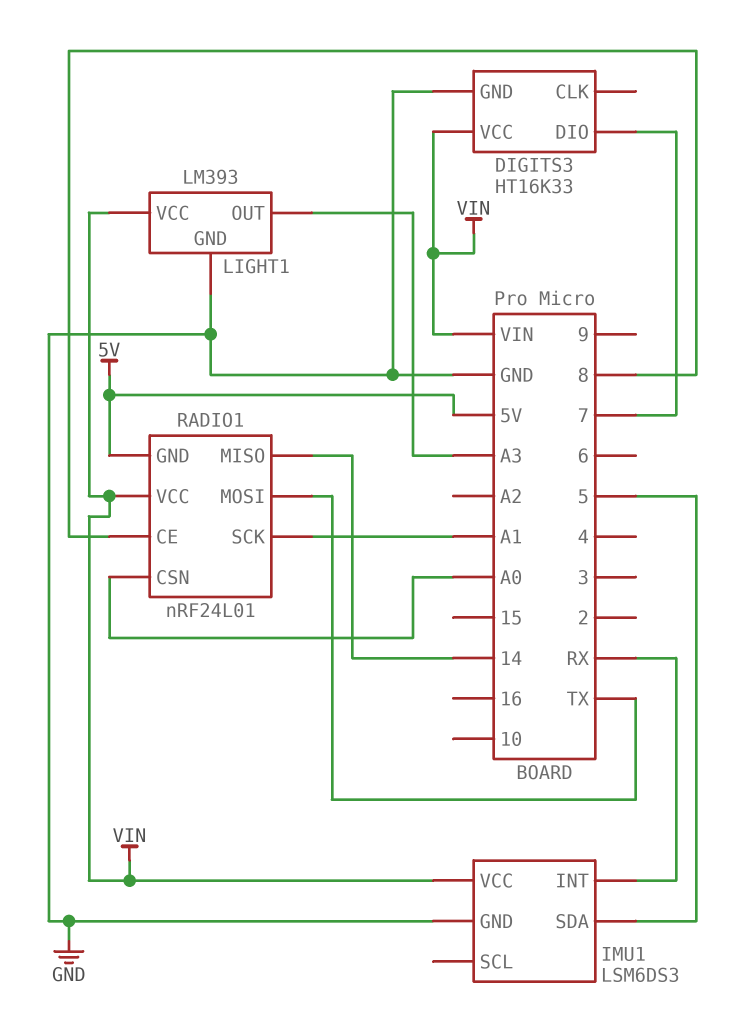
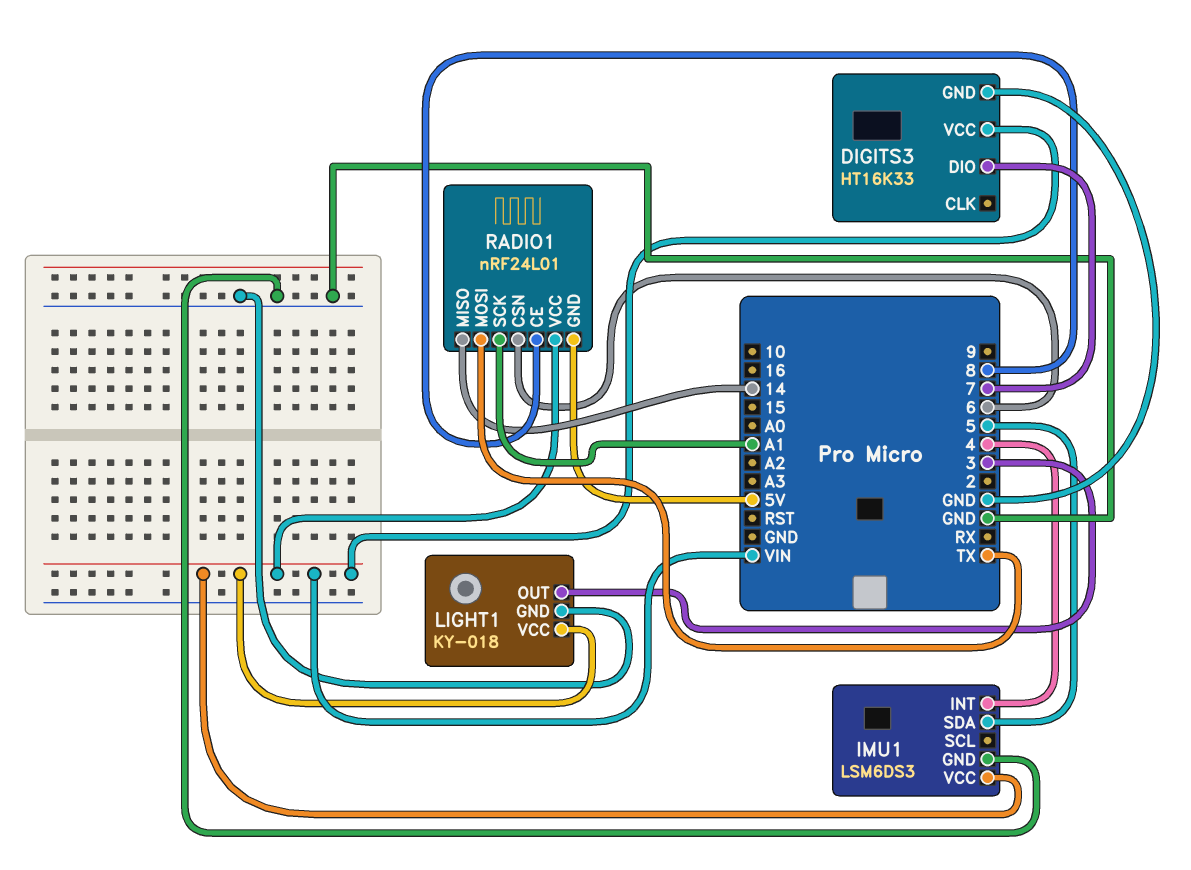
IMU1 pin INT: RX -> 4
LIGHT1: LM393 -> KY-018
LIGHT1 pin OUT: A3 -> 3
RADIO1 pin CSN: A0 -> 6

